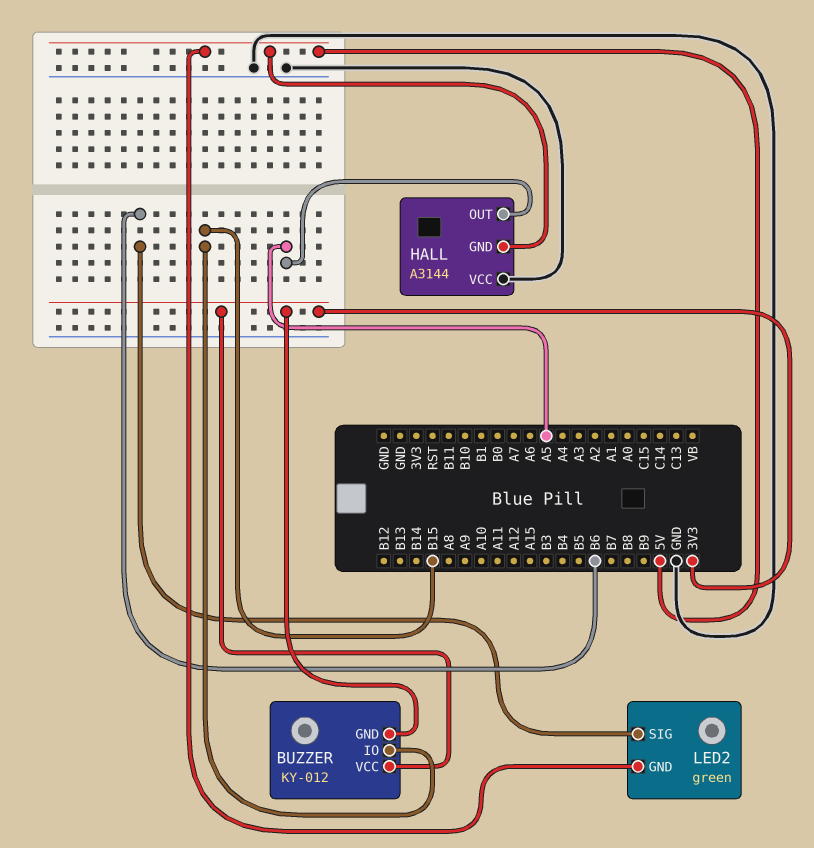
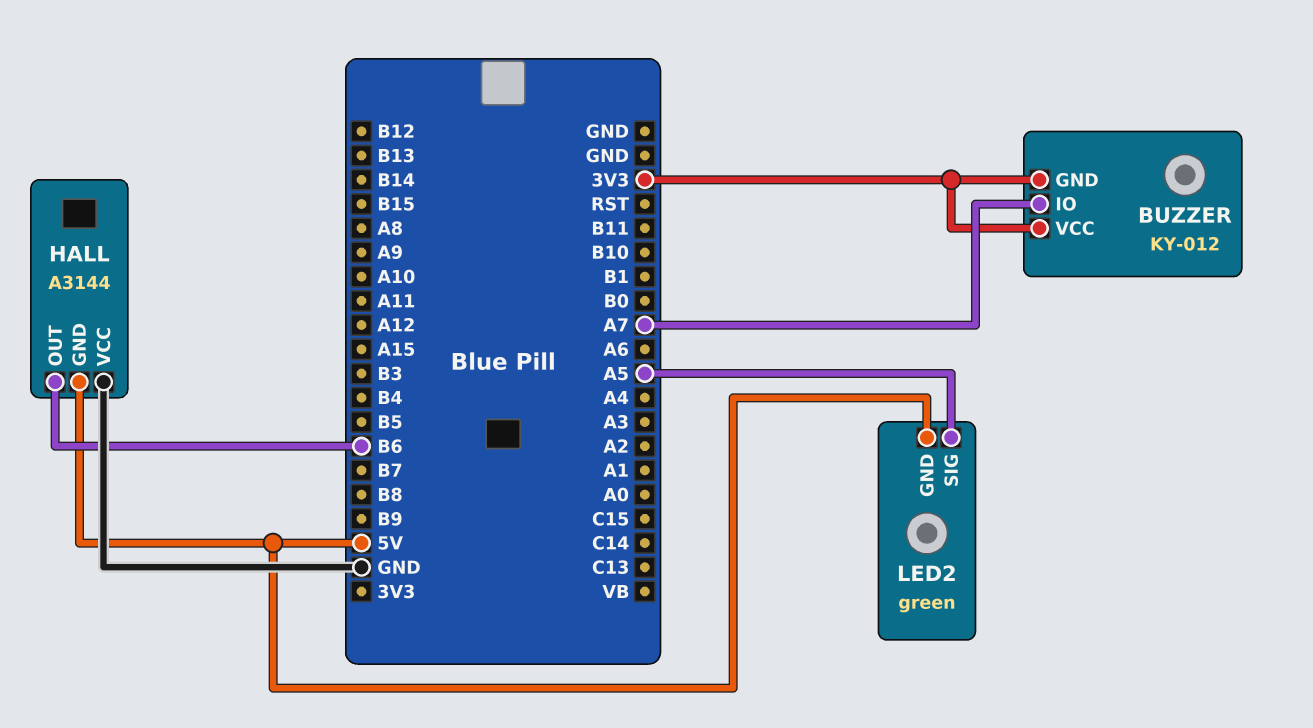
BUZZER pin IO: B15 -> A7
HALL pin OUT: A5 -> B6
LED2 pin SIG: B6 -> A5

